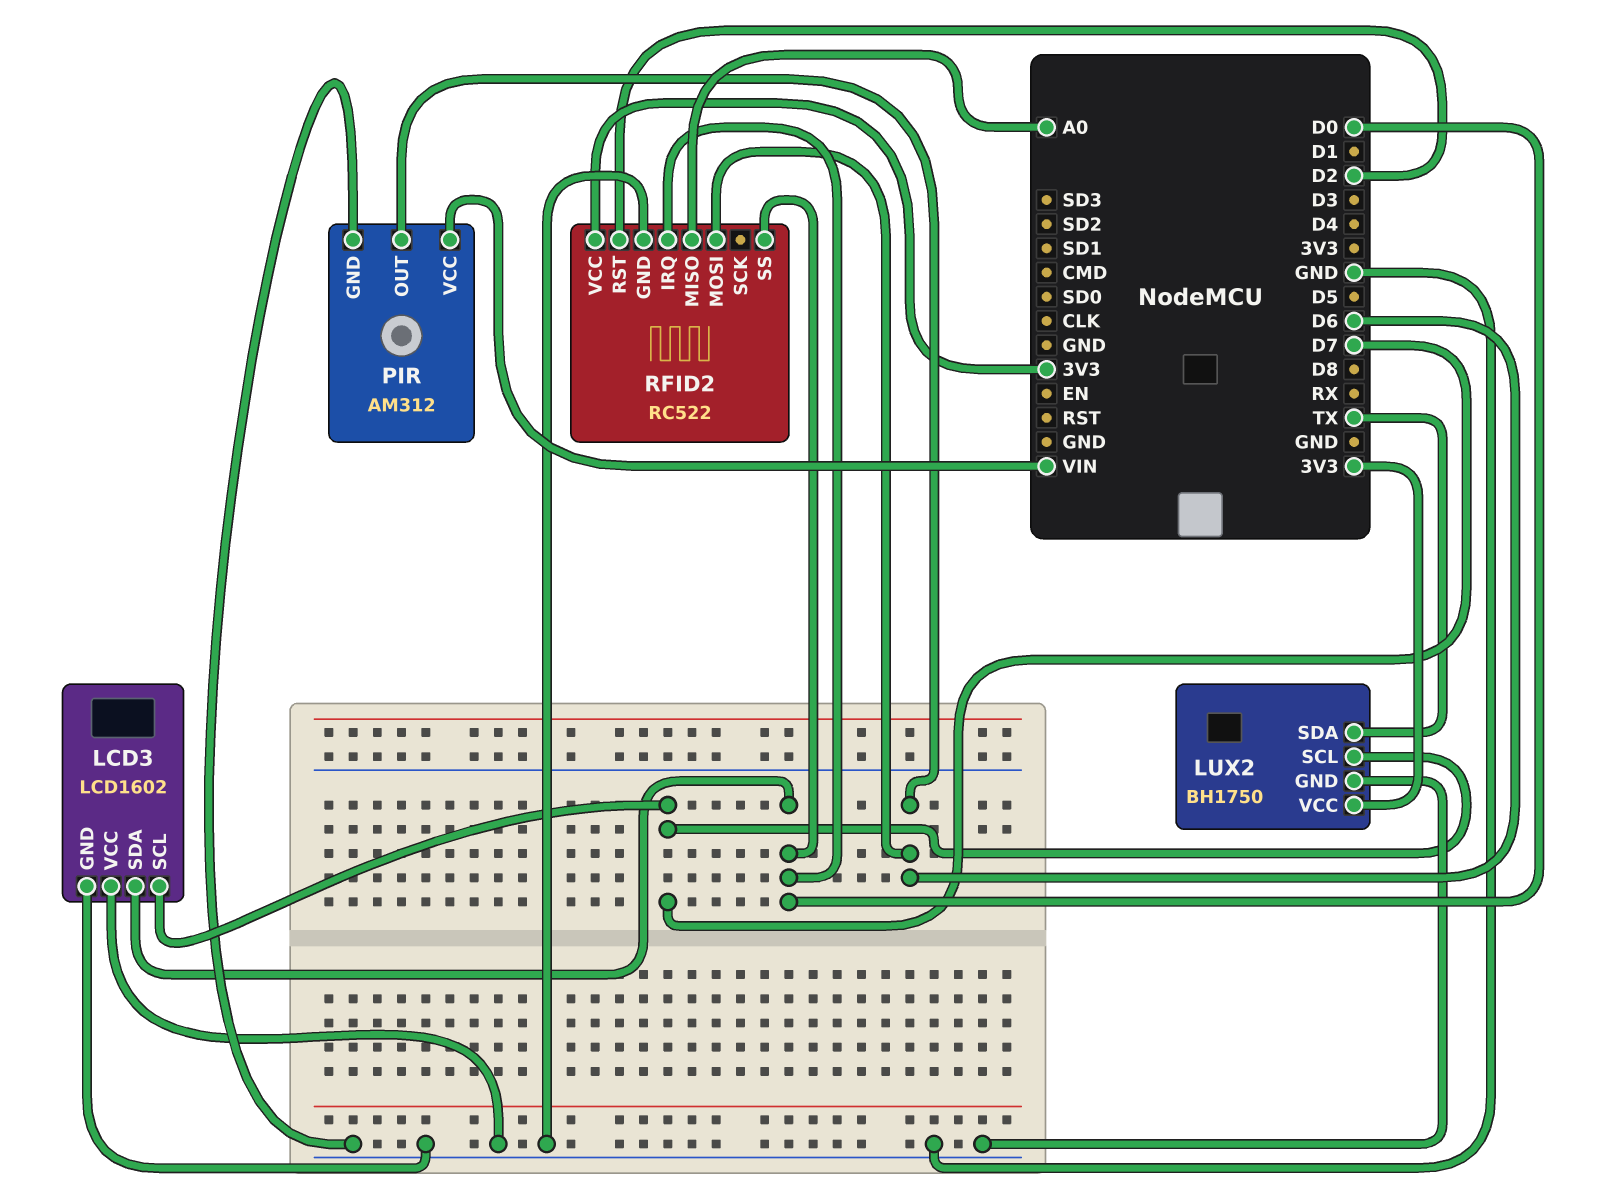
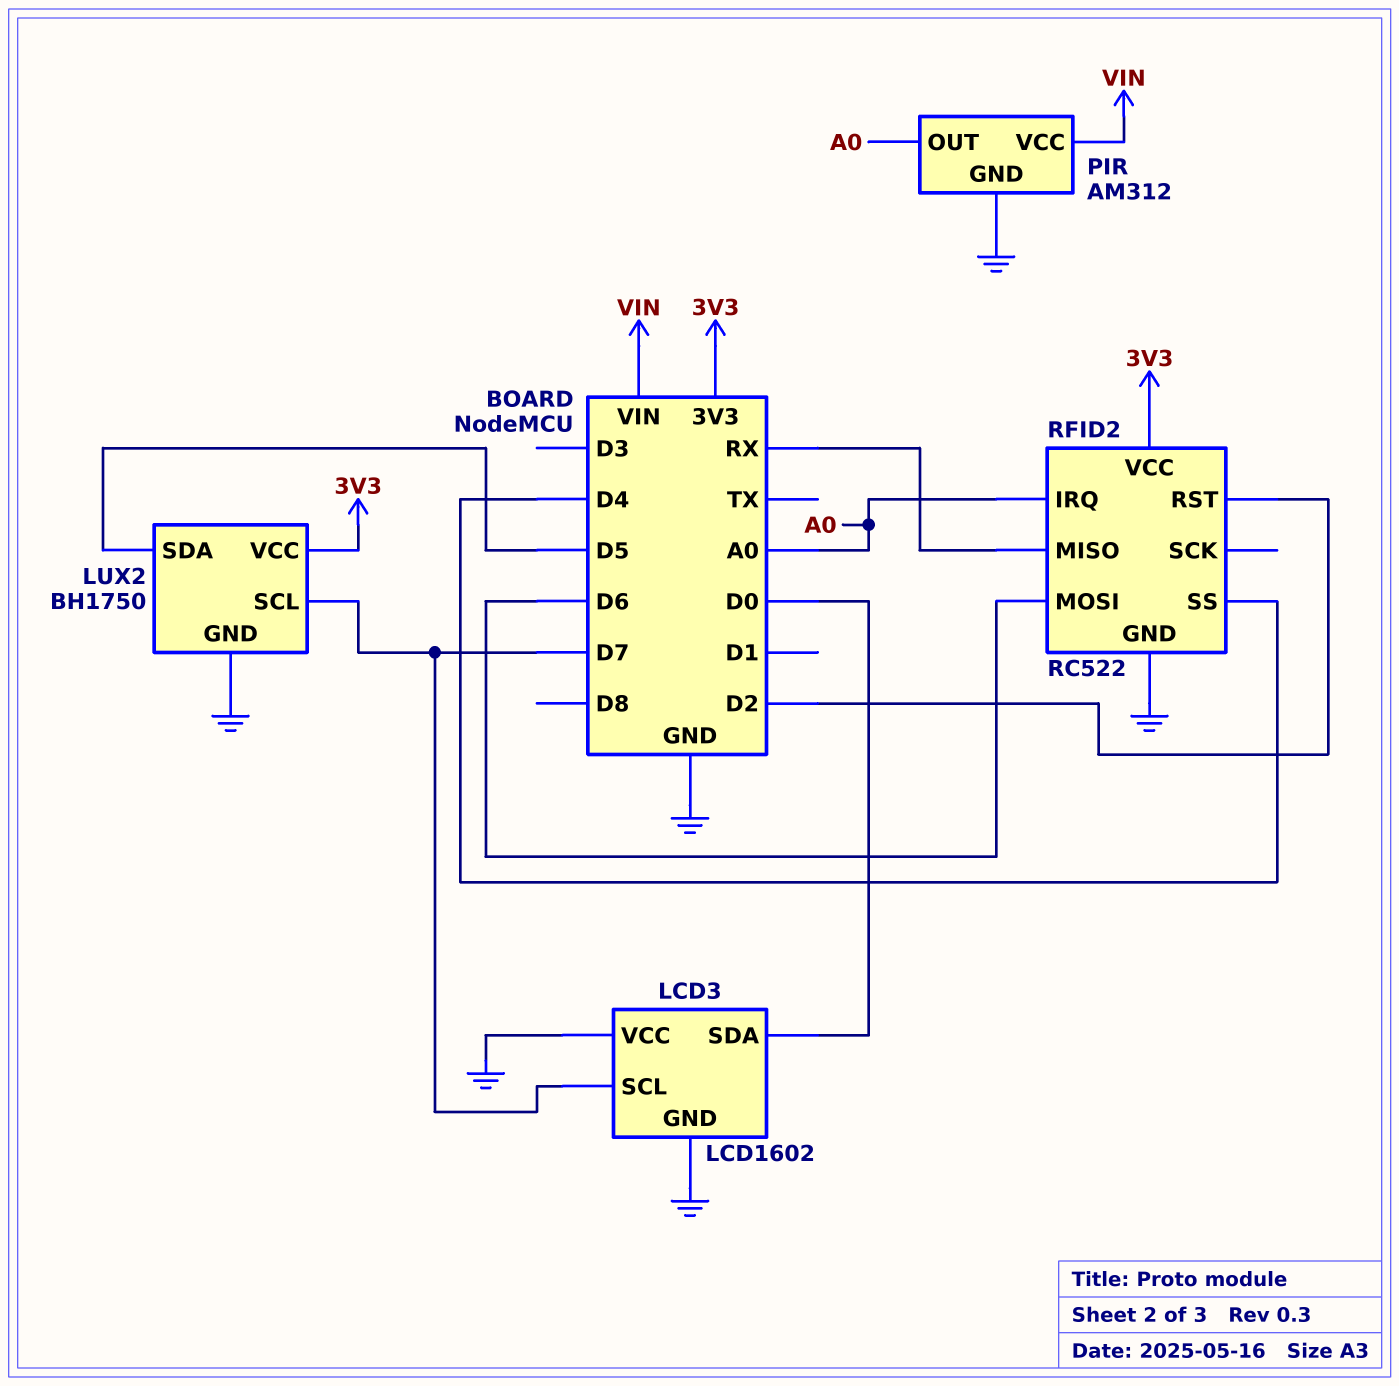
LUX2 pin SDA: TX -> D5
PIR pin OUT: D6 -> A0
RFID2 pin IRQ: D0 -> A0
RFID2 pin MISO: A0 -> RX
RFID2 pin SS: D0 -> D4

